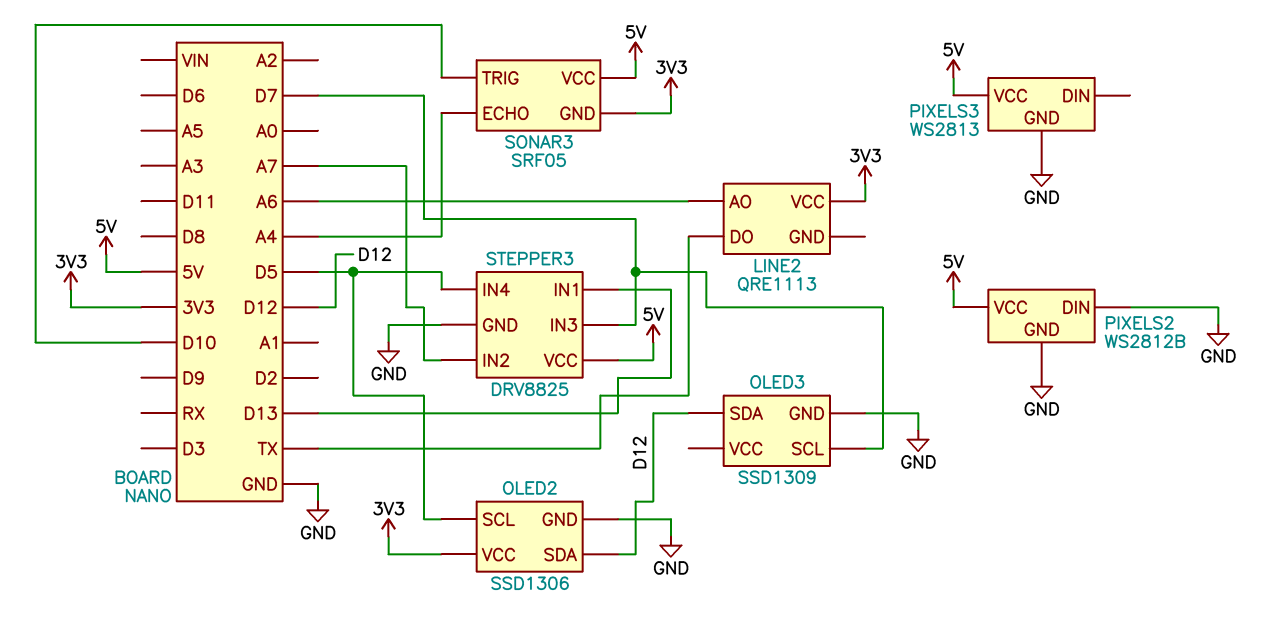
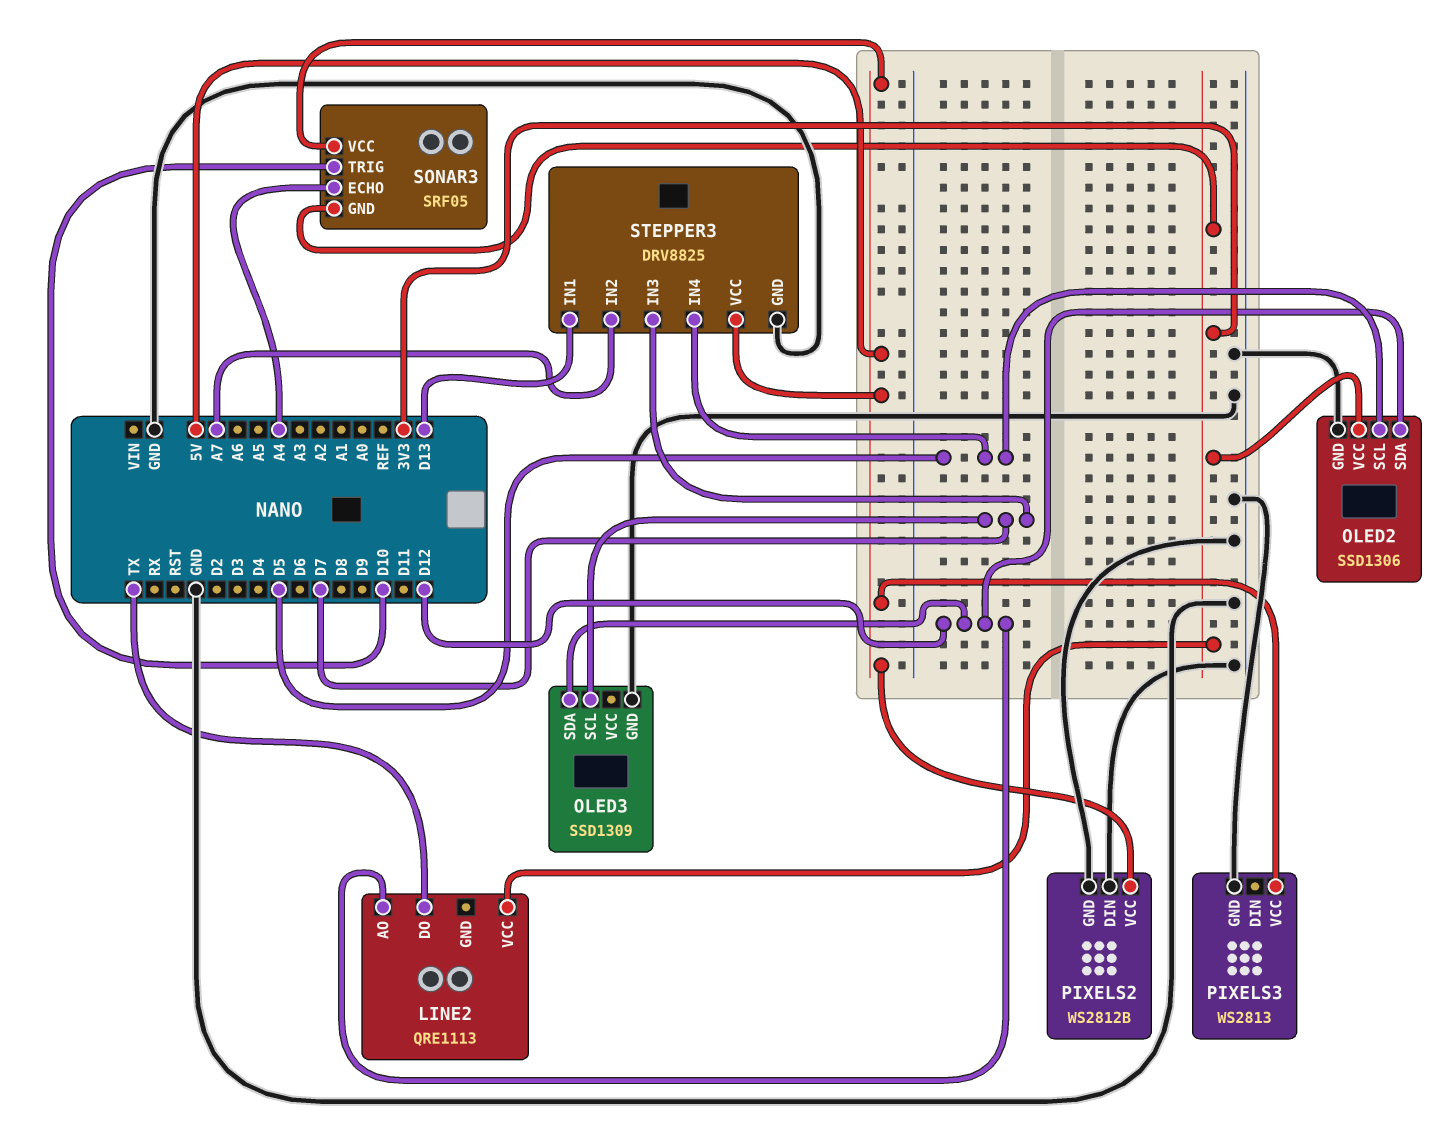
LINE2 pin AO: A6 -> D12

